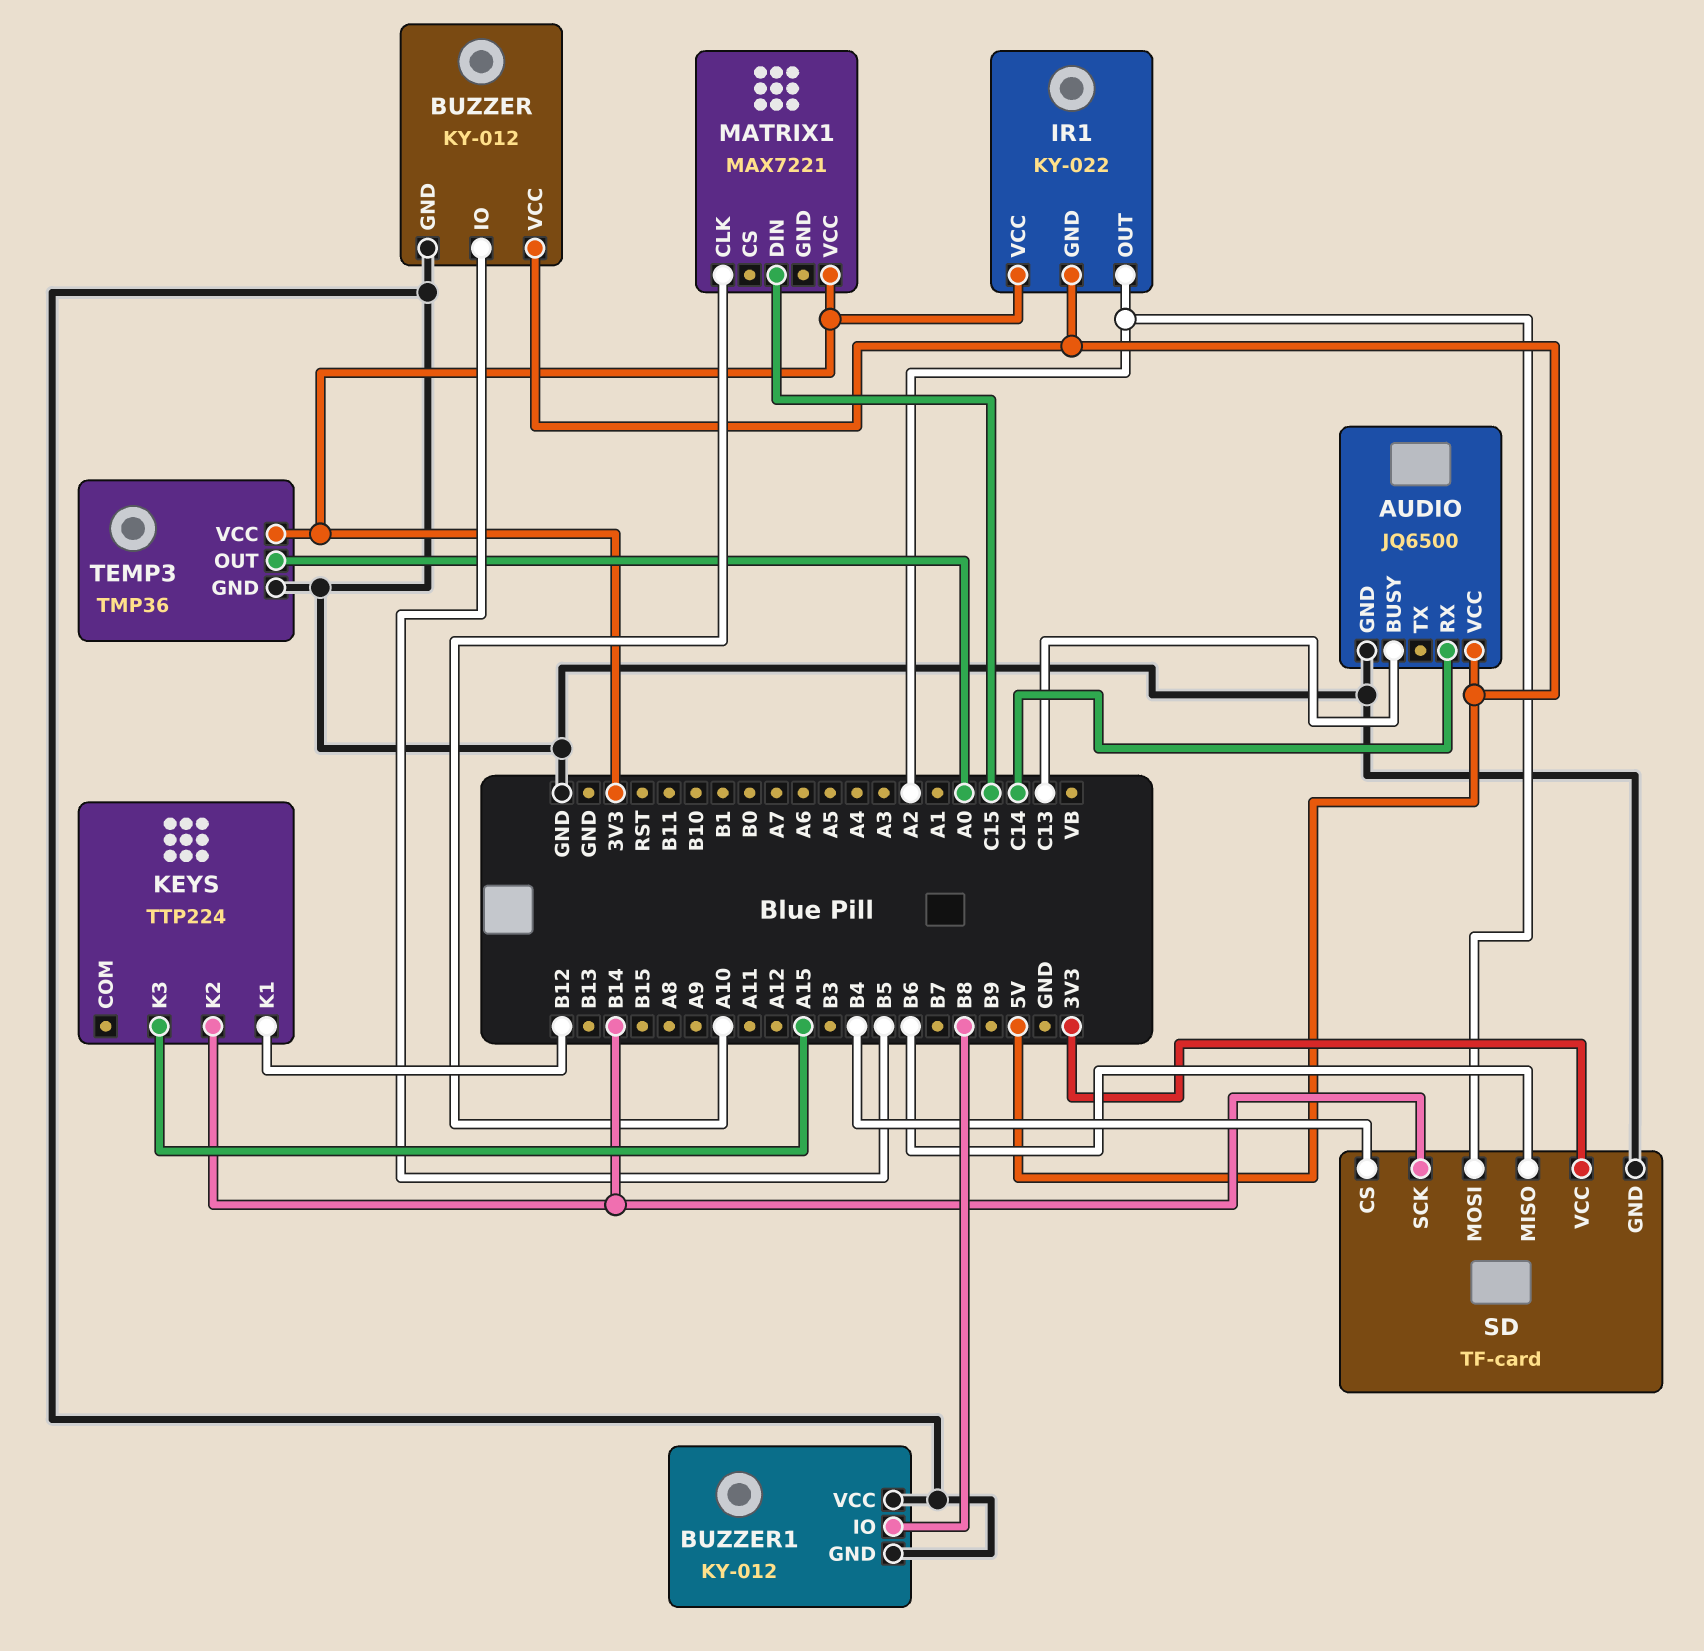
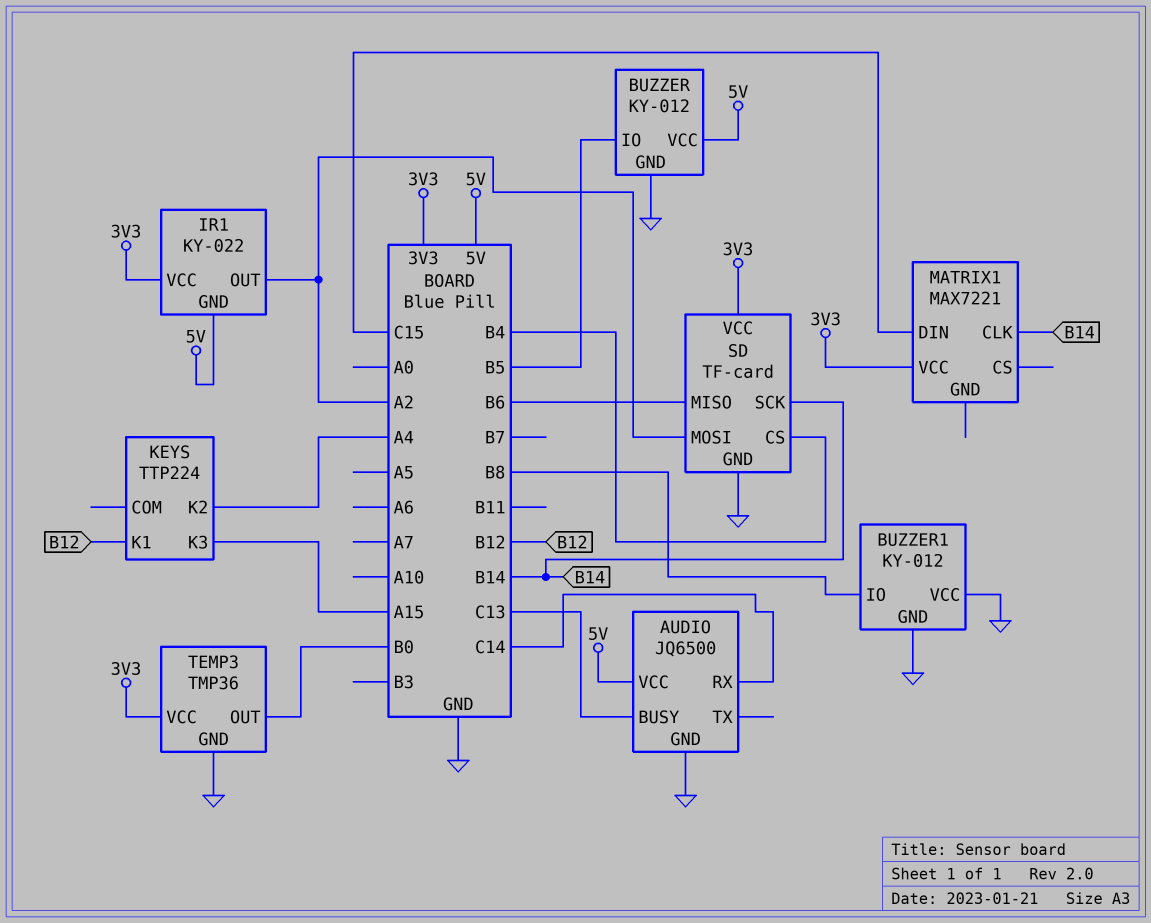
KEYS pin K2: B14 -> A4
MATRIX1 pin CLK: A10 -> B14
TEMP3 pin OUT: A0 -> B0

